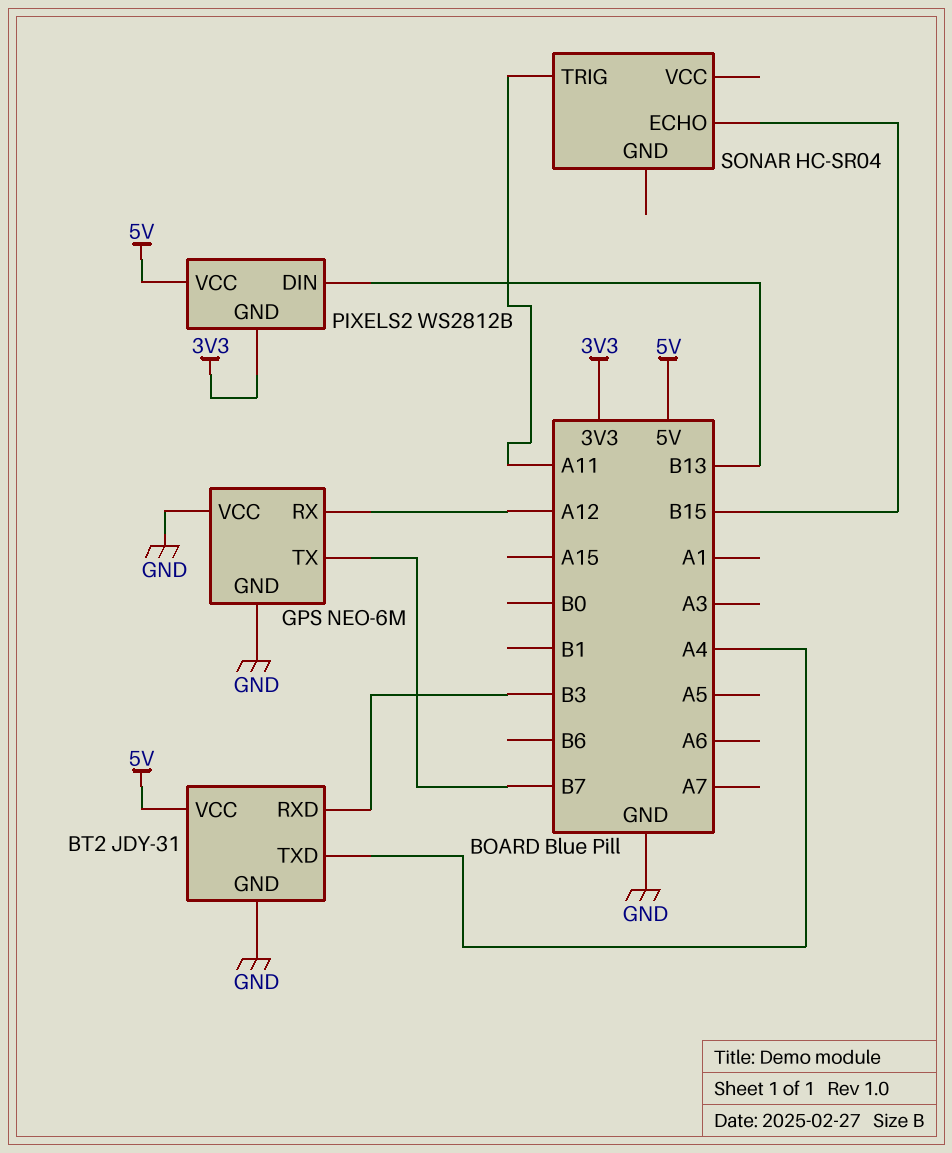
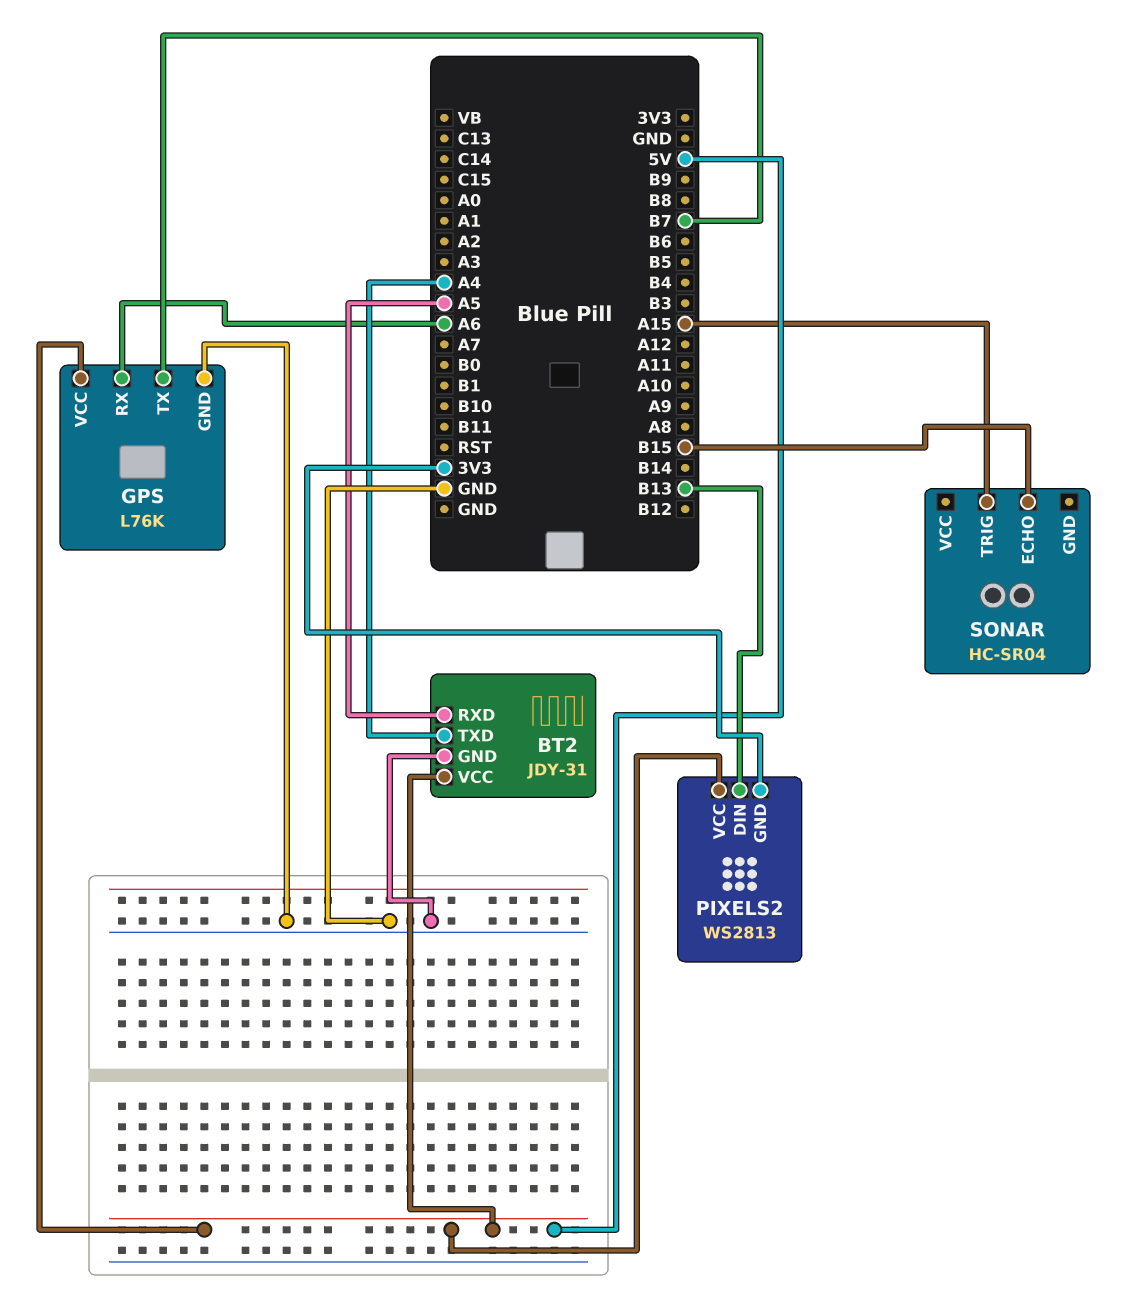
BT2 pin RXD: B3 -> A5
GPS: NEO-6M -> L76K
GPS pin RX: A12 -> A6
GPS pin VCC: GND -> 5V
PIXELS2: WS2812B -> WS2813
SONAR pin TRIG: A11 -> A15

